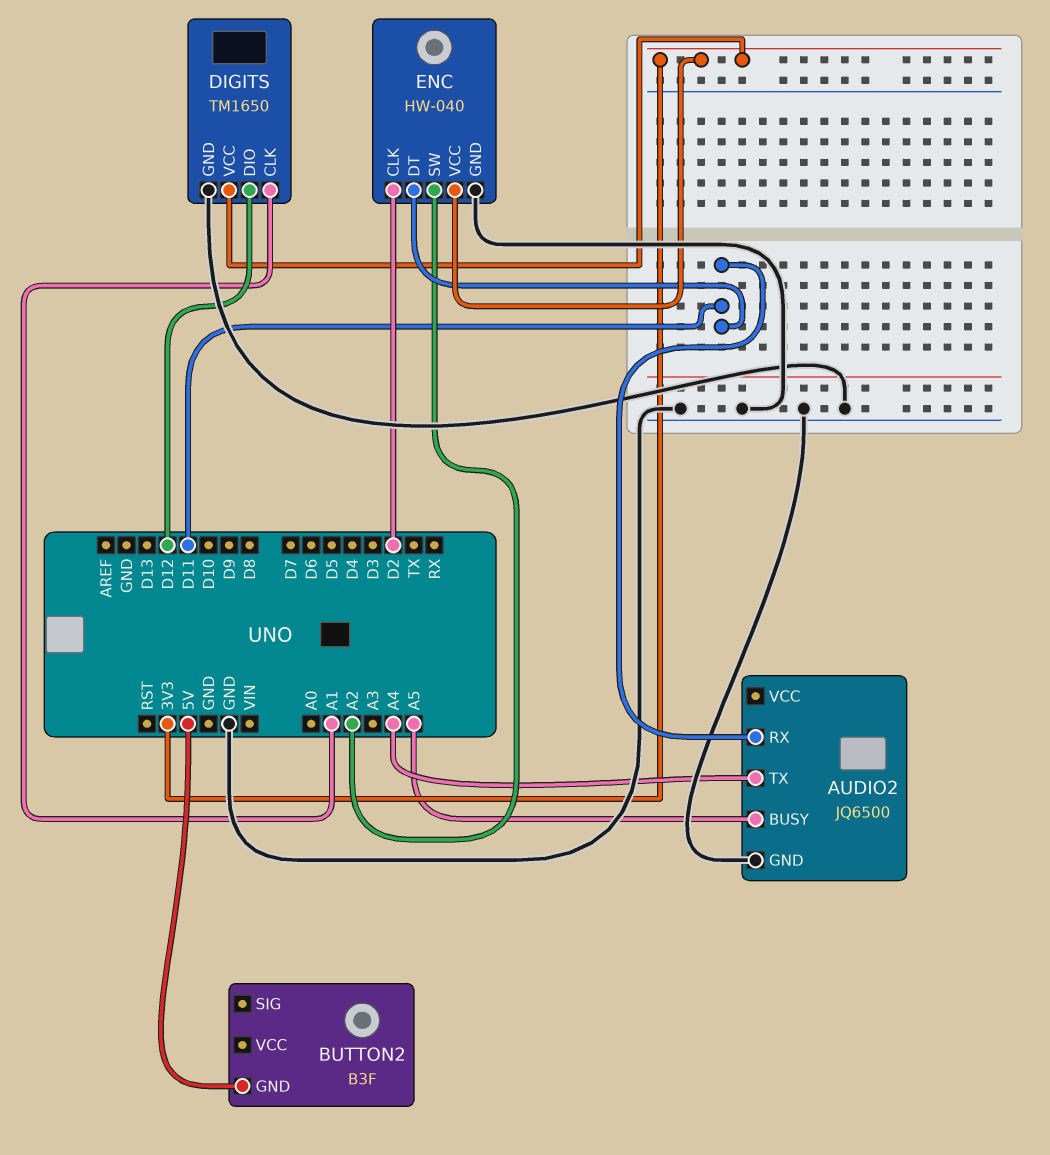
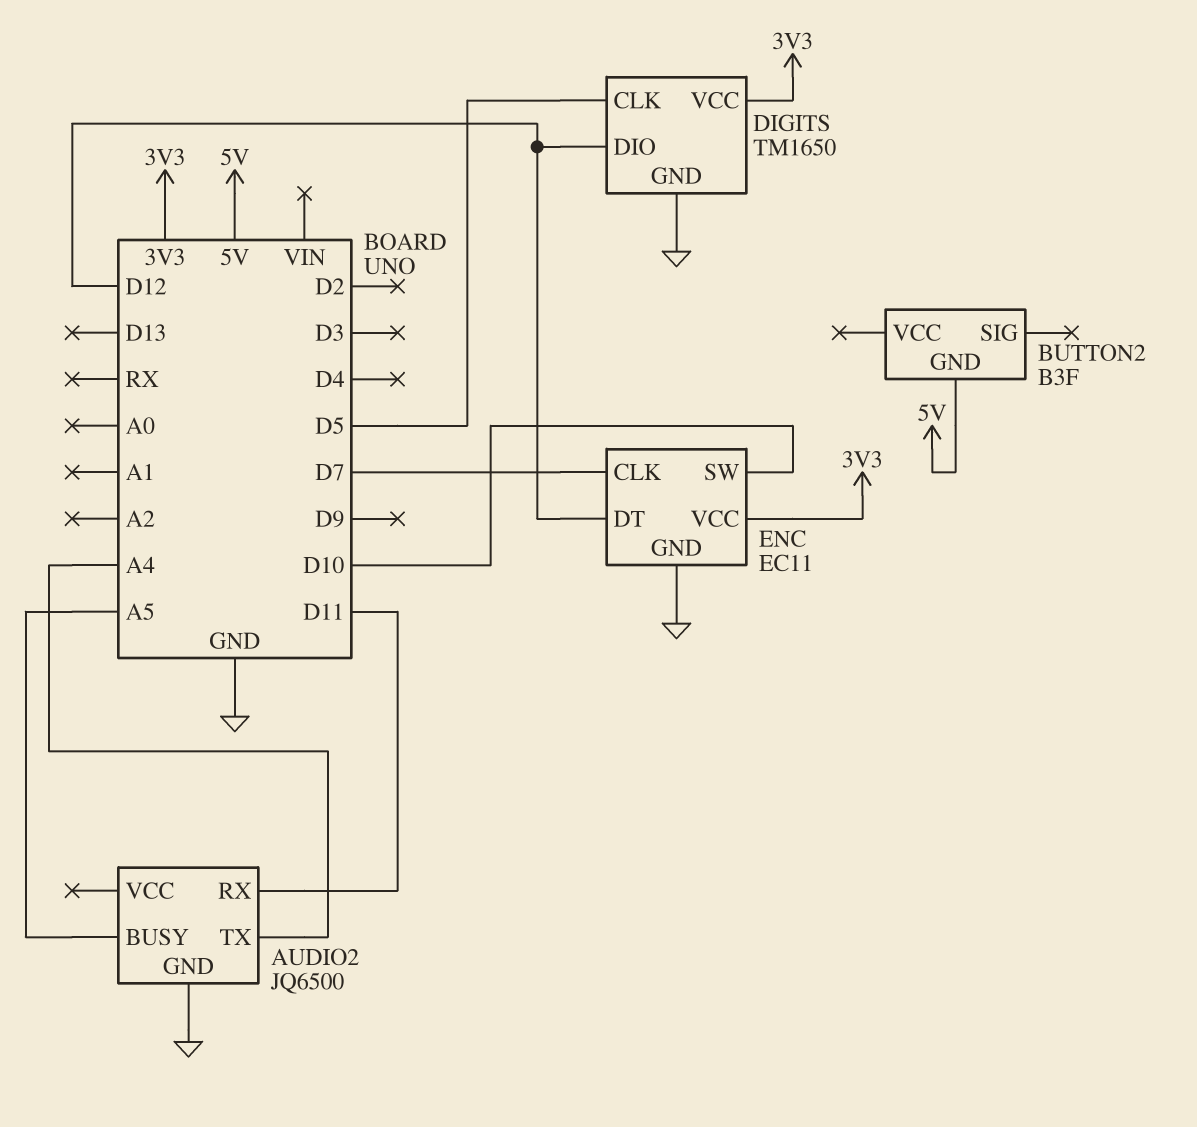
DIGITS pin CLK: A1 -> D5
ENC: HW-040 -> EC11
ENC pin CLK: D2 -> D7
ENC pin DT: D11 -> D12
ENC pin SW: A2 -> D10

